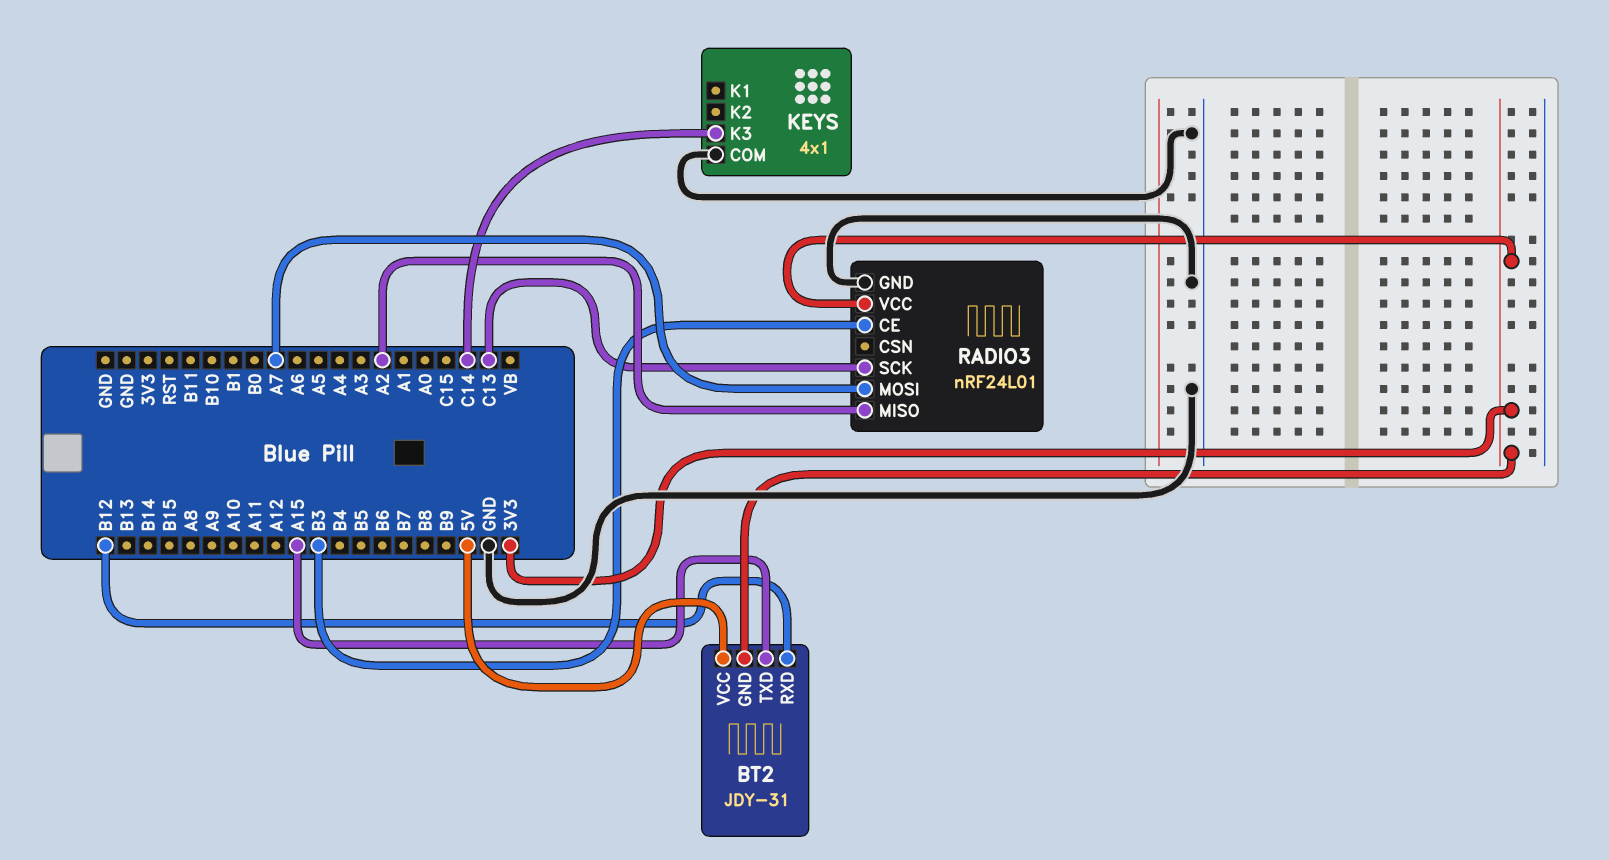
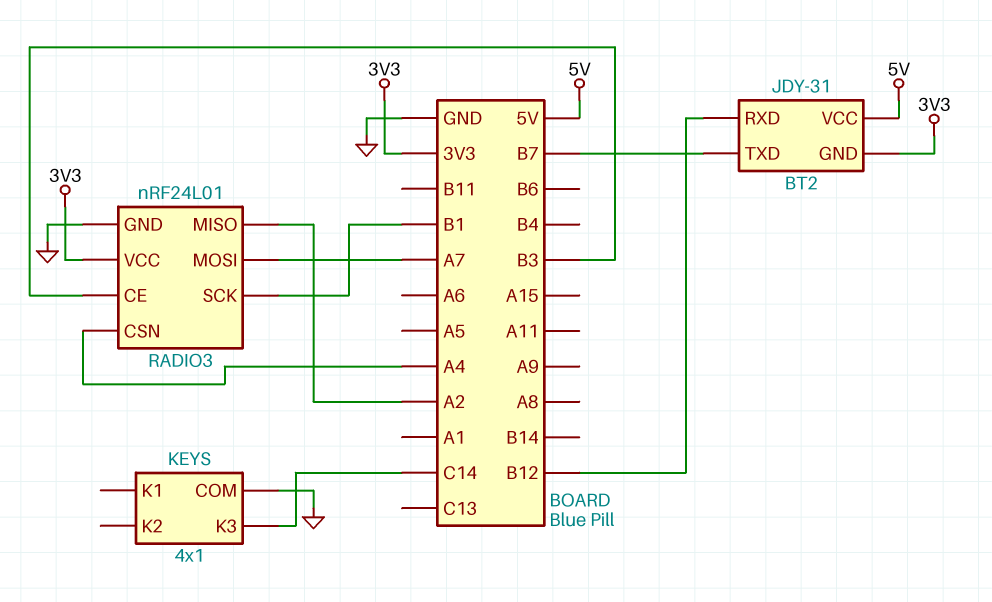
BT2 pin TXD: A15 -> B7
RADIO3 pin CSN: none -> A4
RADIO3 pin SCK: C13 -> B1

